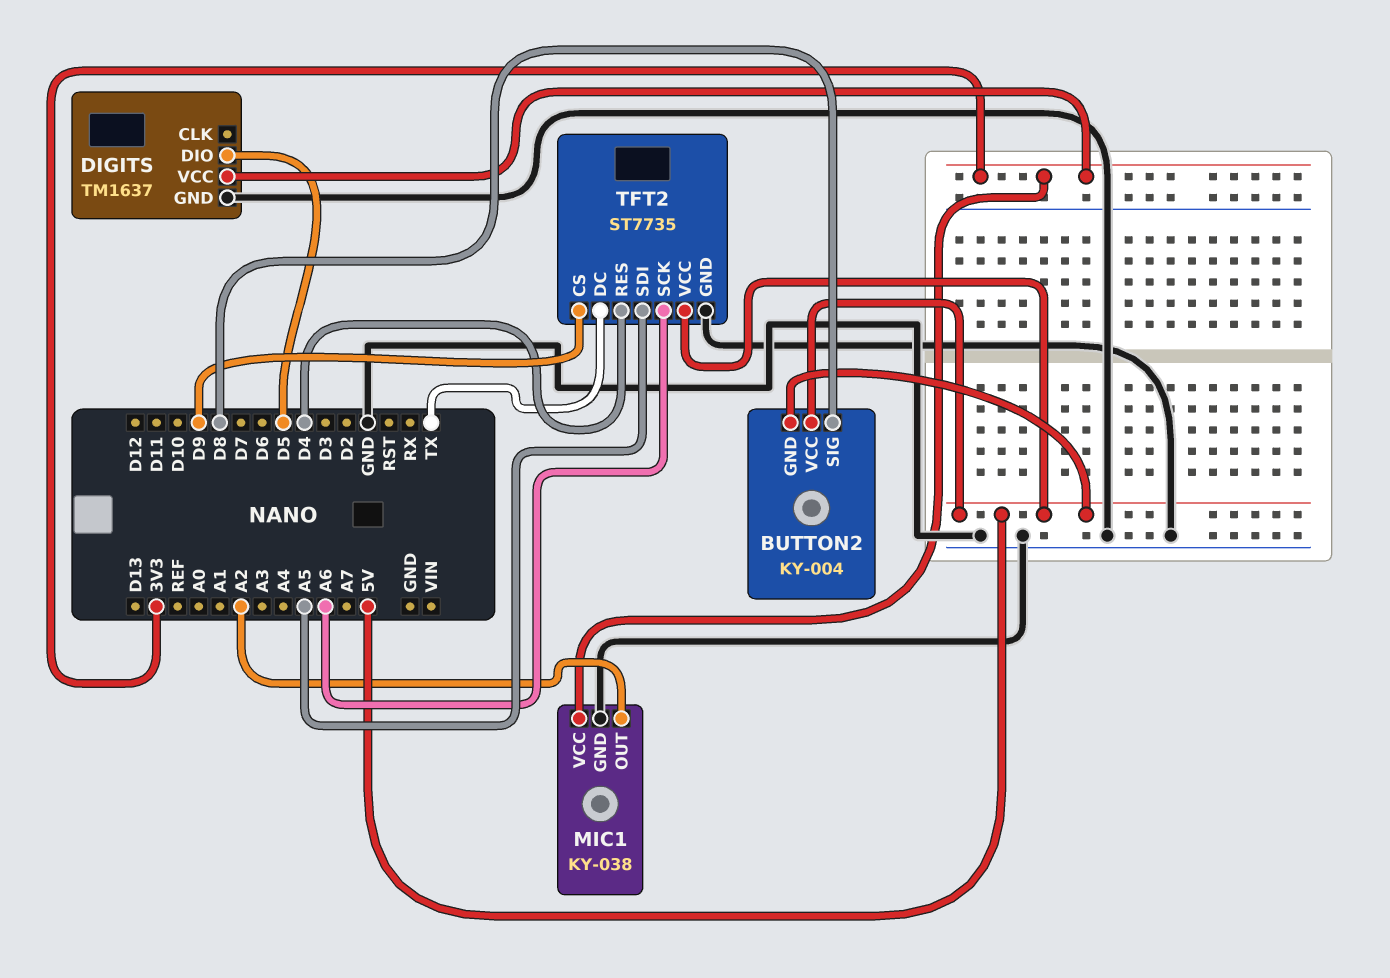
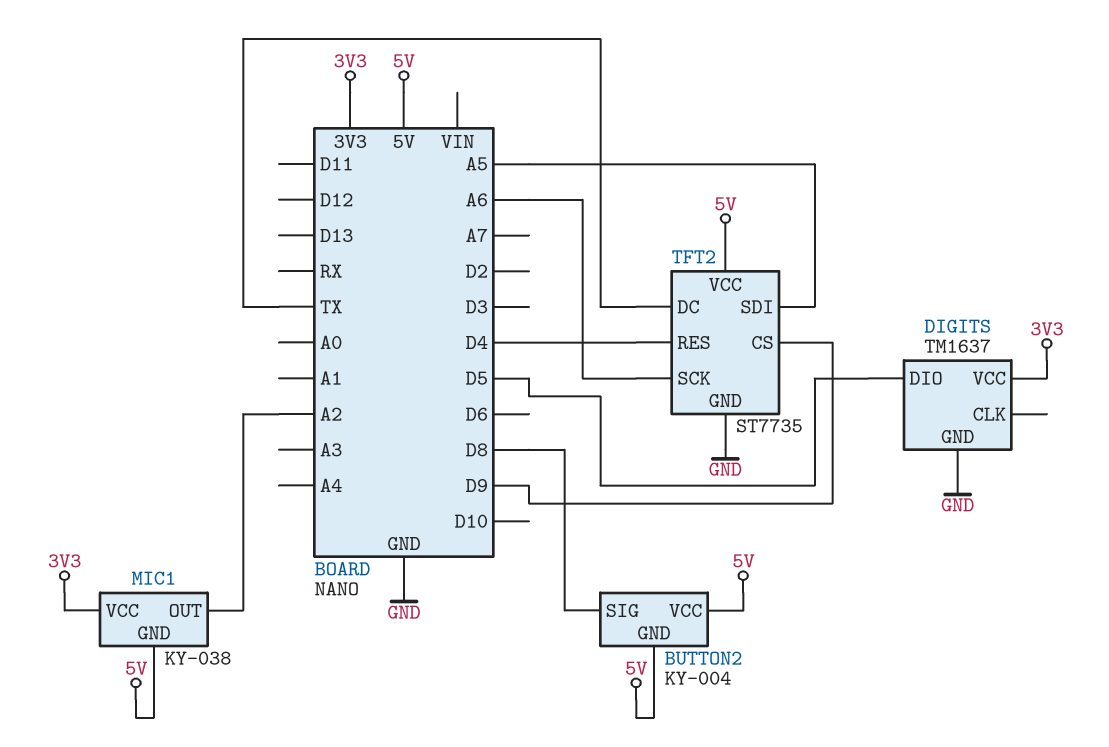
MIC1 pin GND: GND -> 5V

